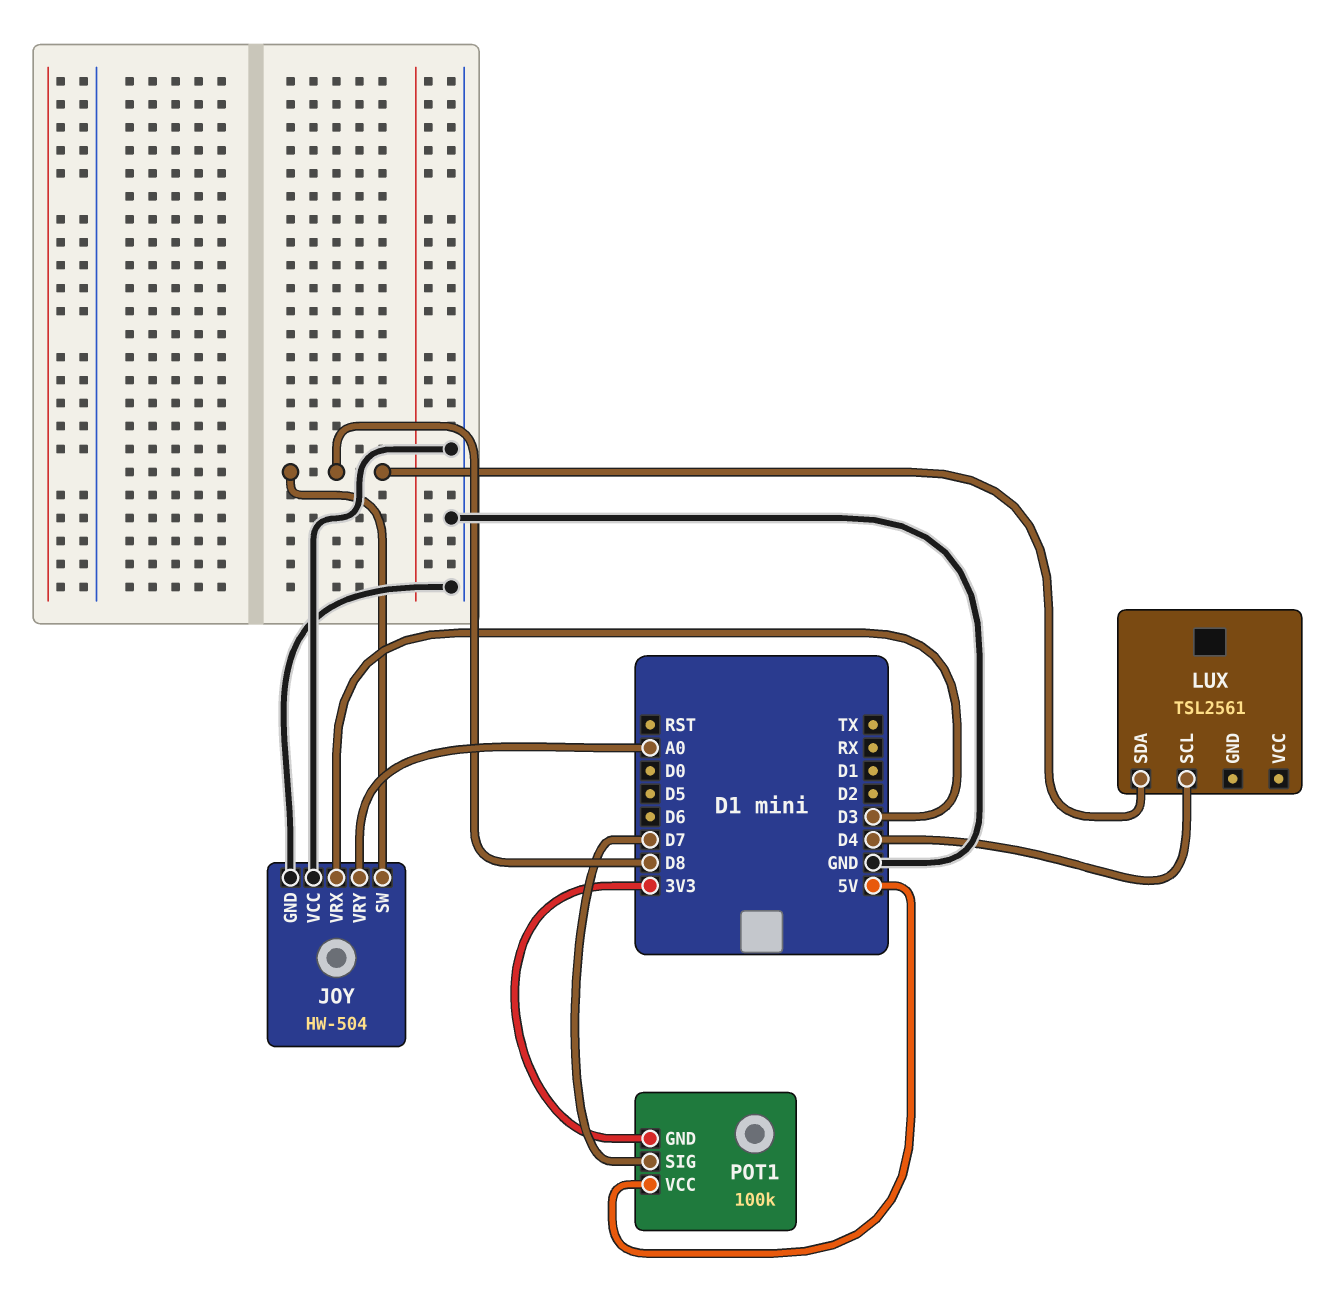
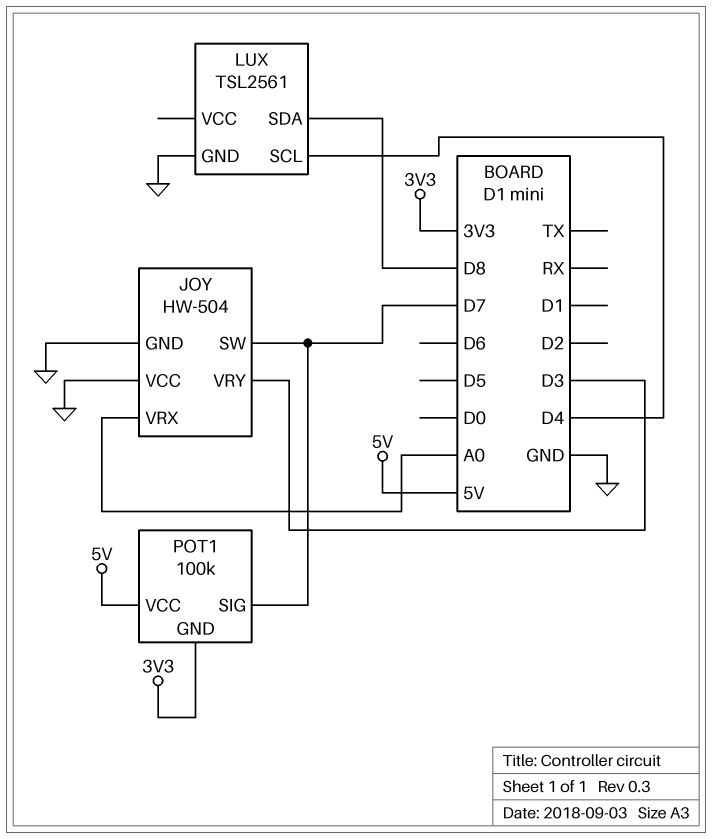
JOY pin SW: D8 -> D7
JOY pin VRX: D3 -> A0
JOY pin VRY: A0 -> D3
LUX pin GND: none -> GND

